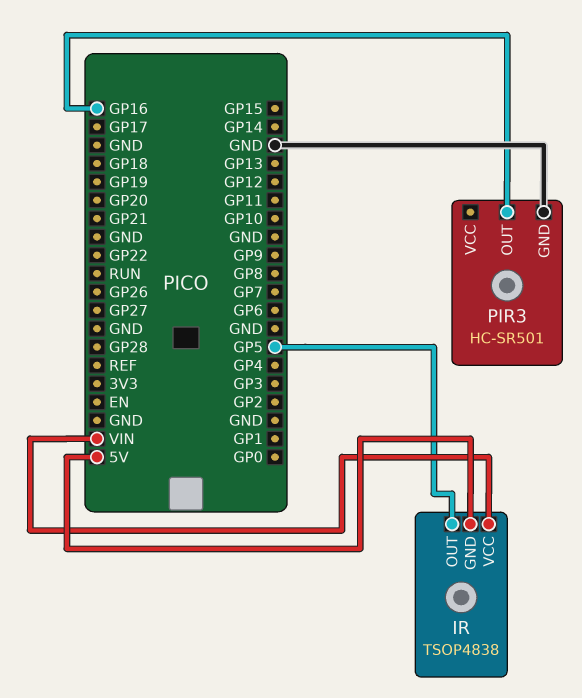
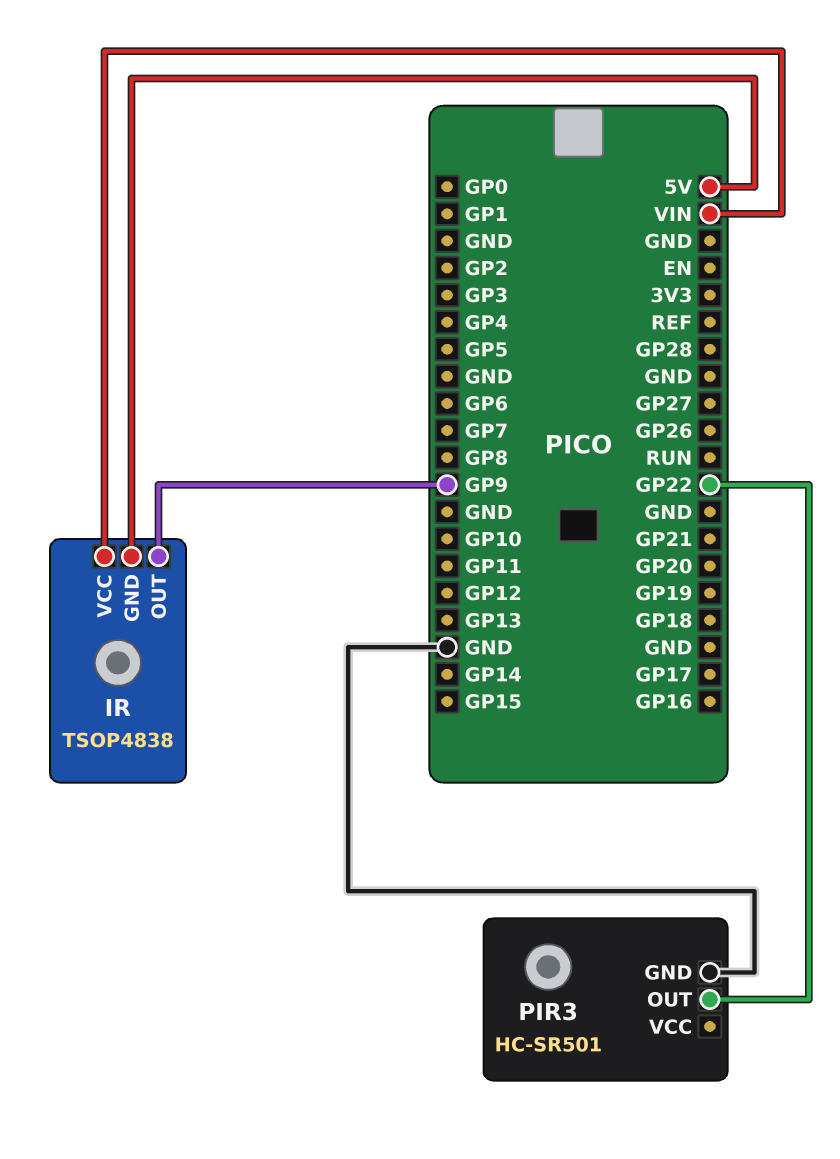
IR pin OUT: GP5 -> GP9
PIR3 pin OUT: GP16 -> GP22

